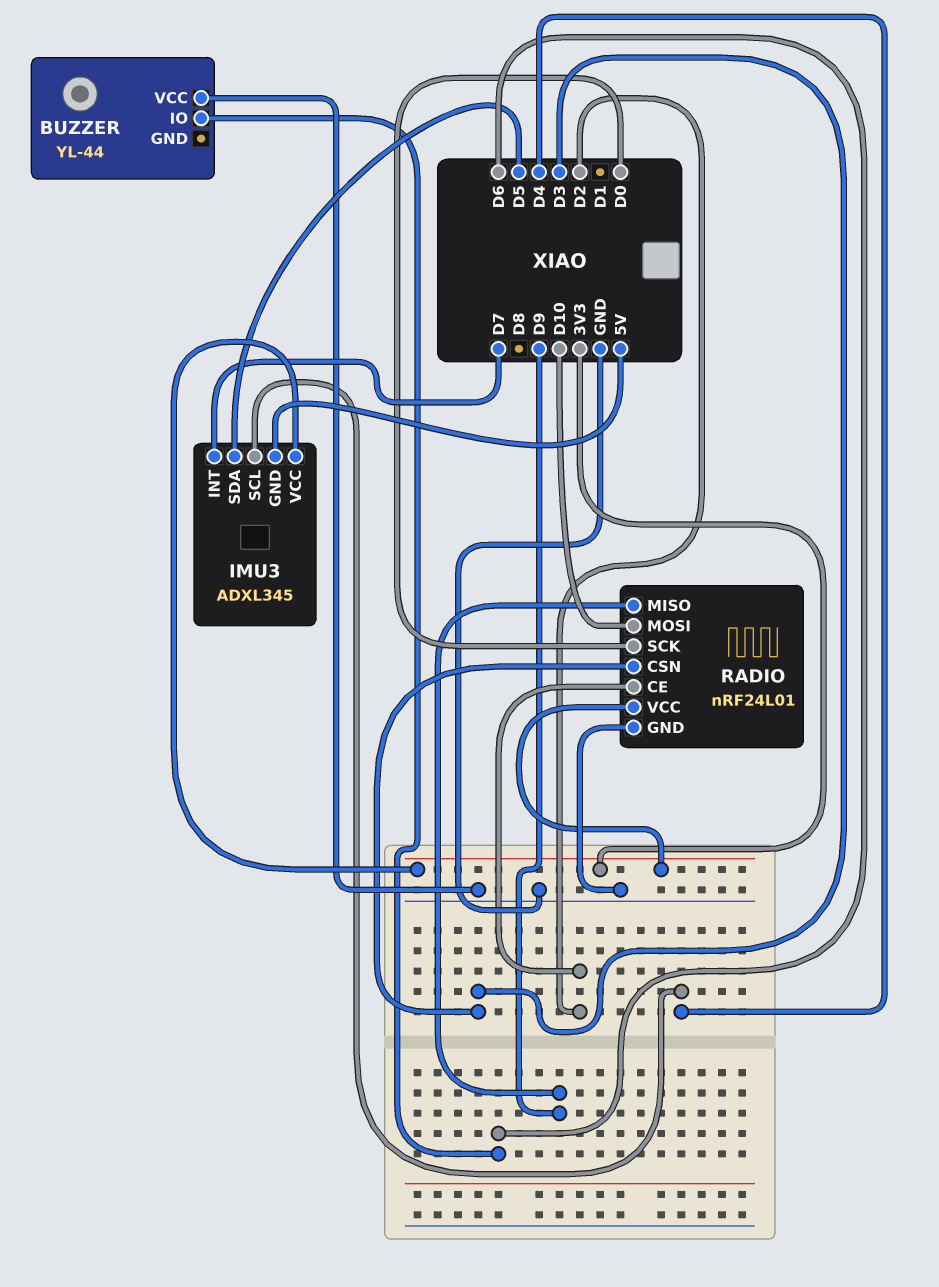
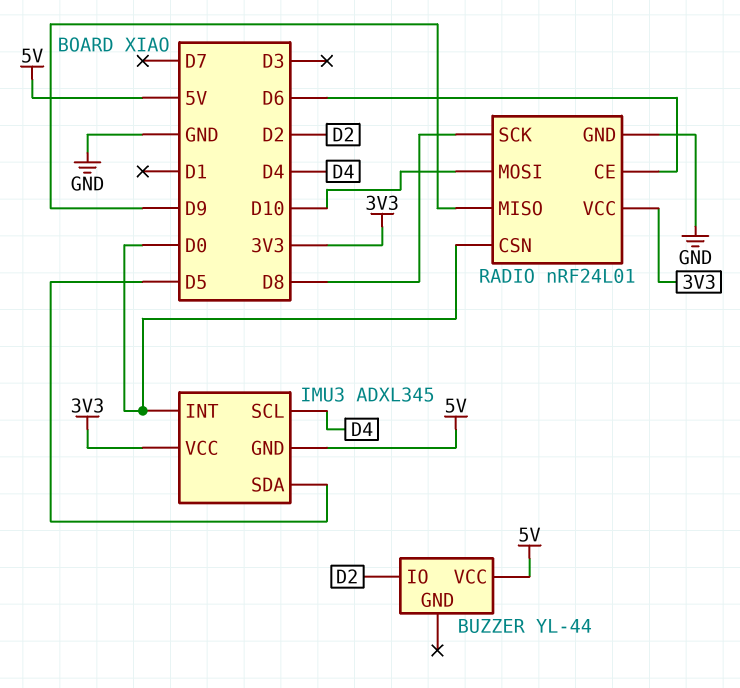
BUZZER pin IO: D6 -> D2
BUZZER pin VCC: GND -> 5V
IMU3 pin INT: D7 -> D0
RADIO pin CE: D2 -> D6
RADIO pin CSN: D3 -> D0
RADIO pin SCK: D0 -> D8

